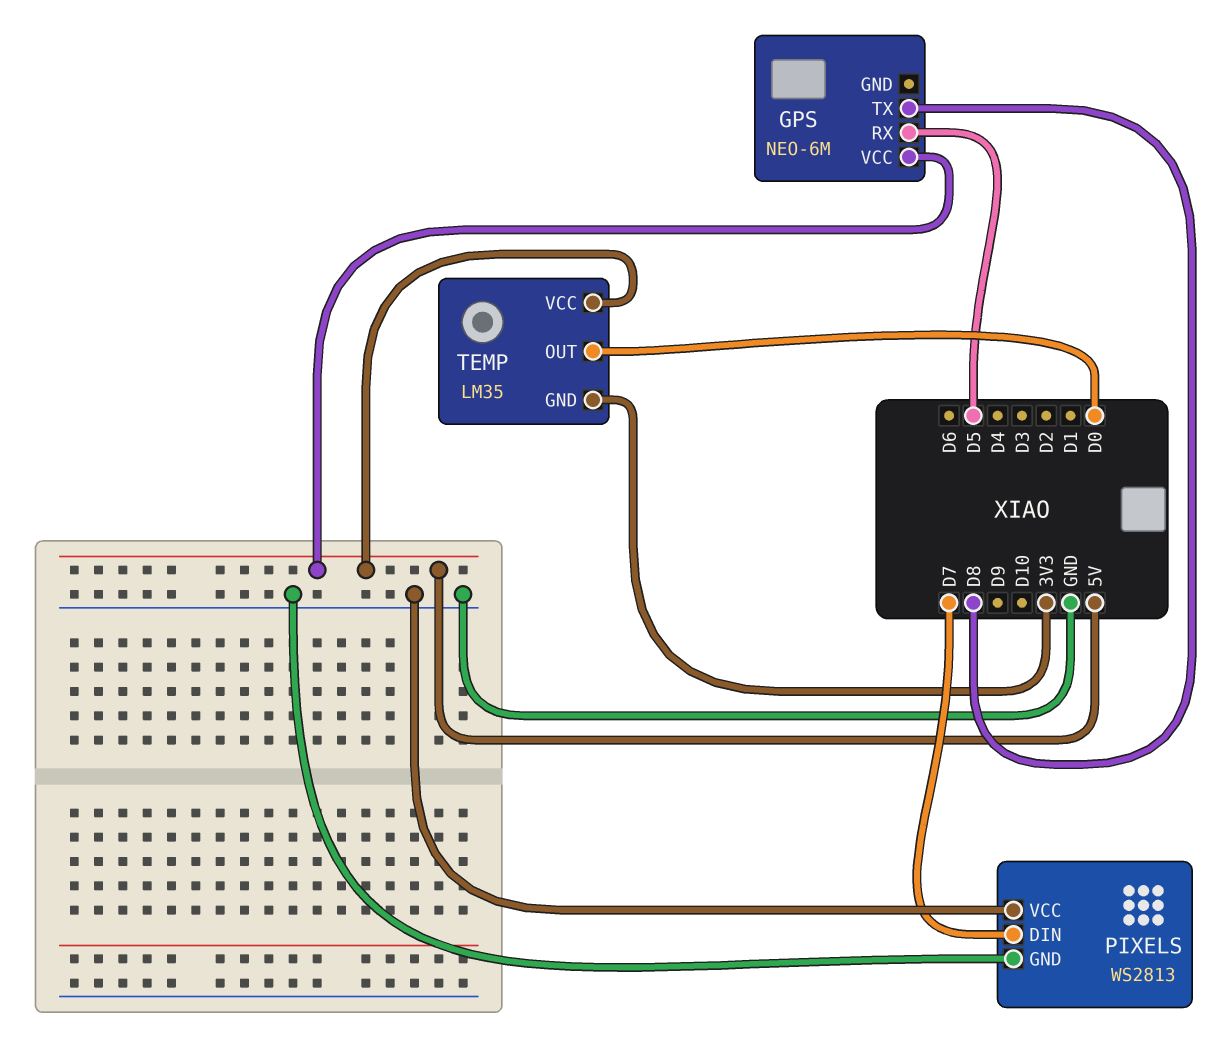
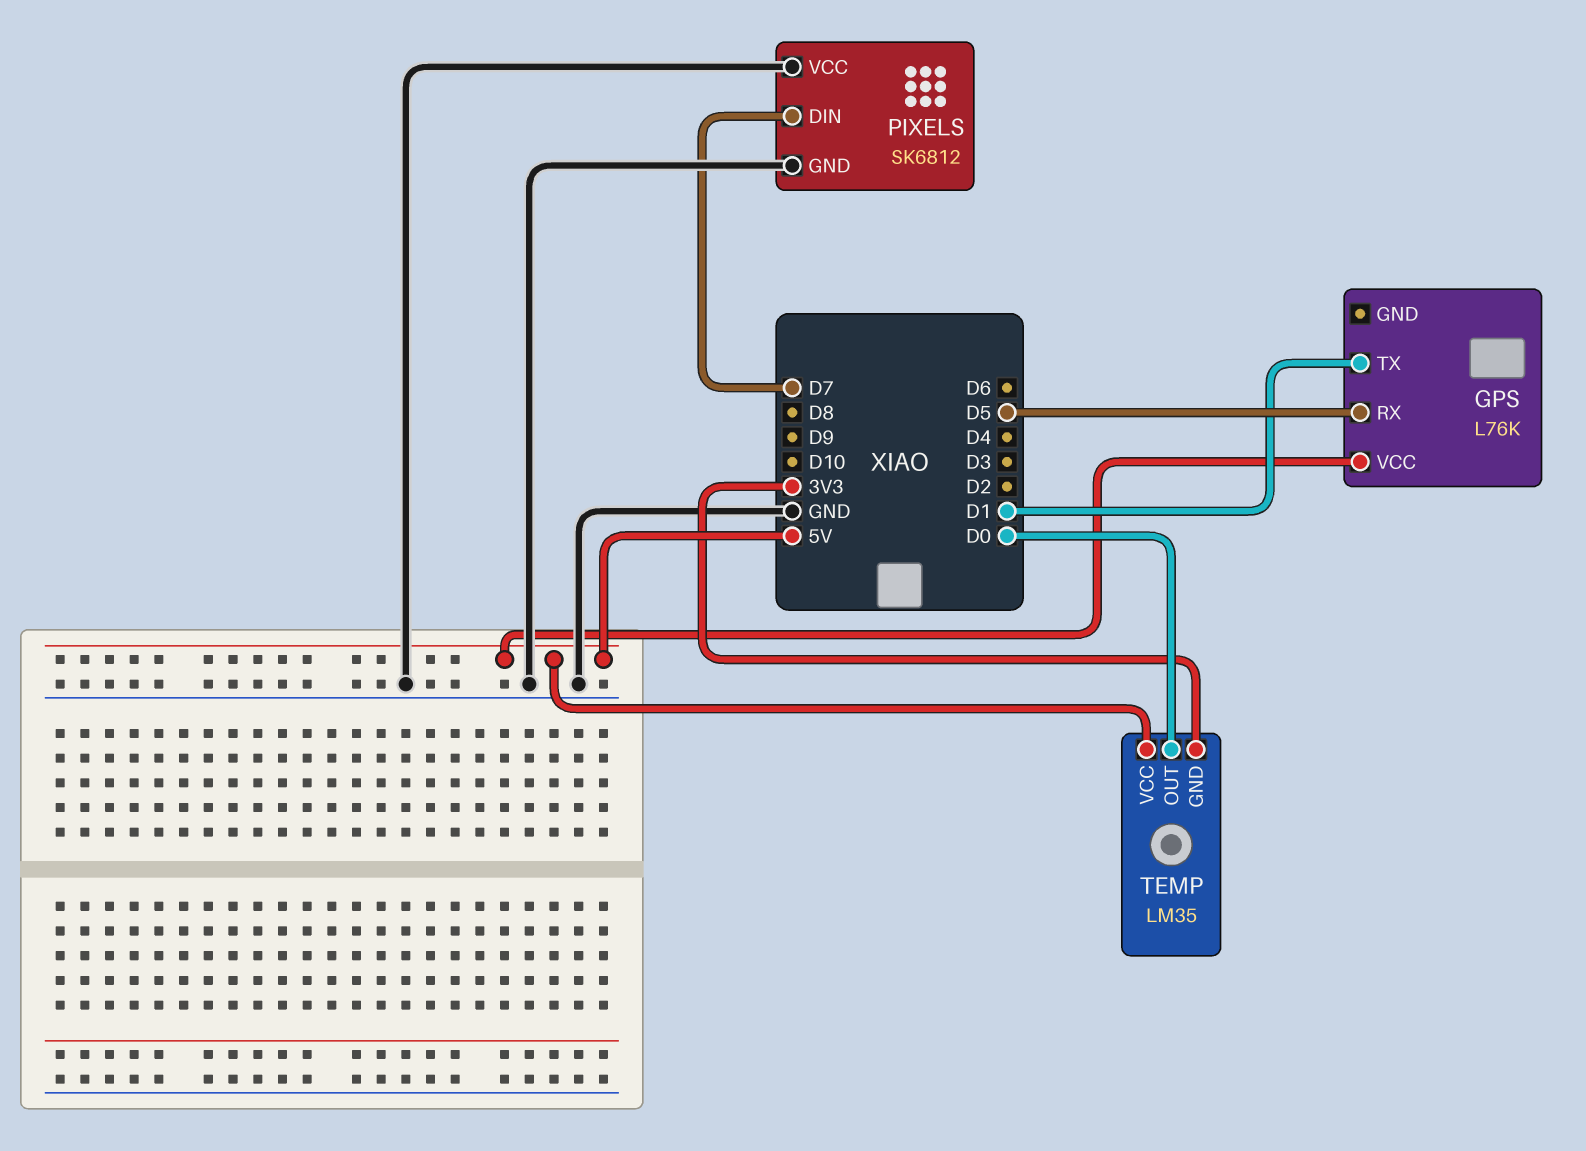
GPS: NEO-6M -> L76K
GPS pin TX: D8 -> D1
PIXELS: WS2813 -> SK6812

